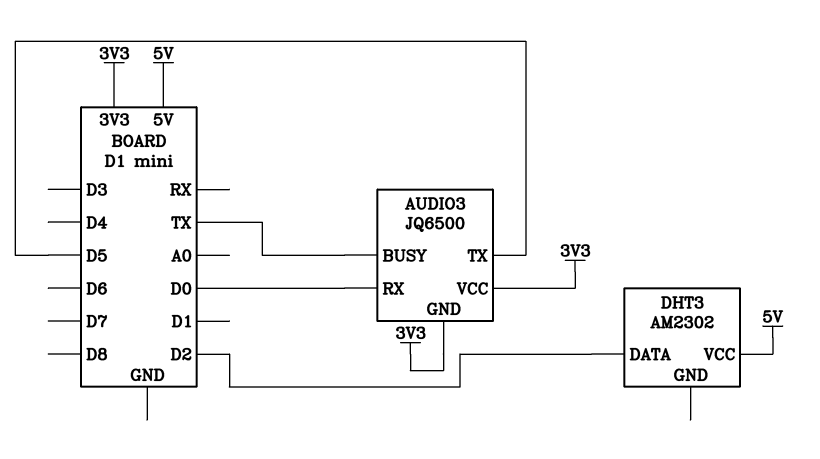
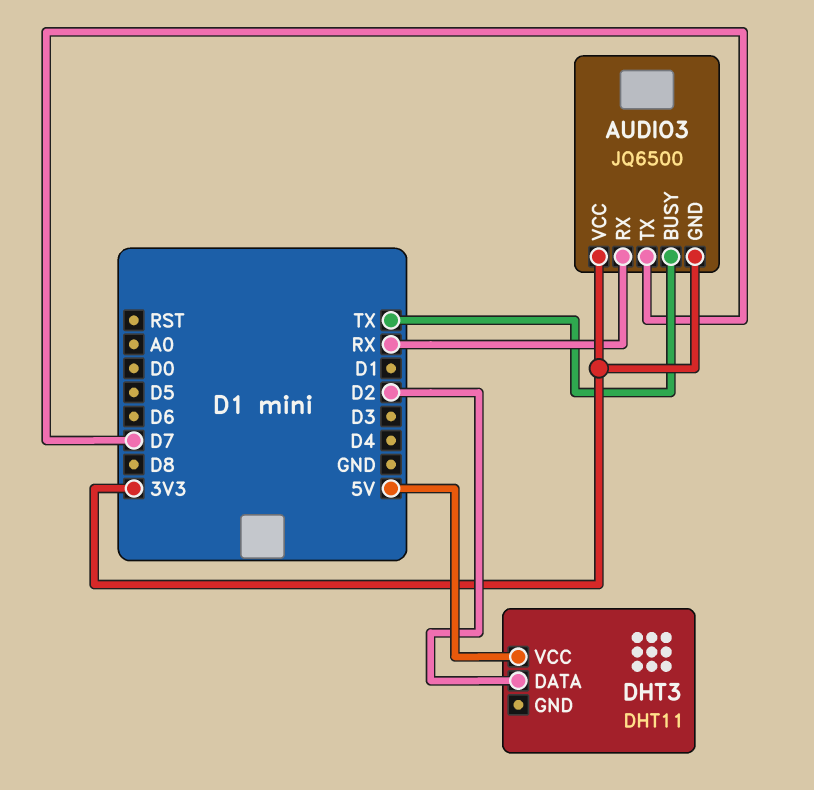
AUDIO3 pin RX: D0 -> RX
AUDIO3 pin TX: D5 -> D7
DHT3: AM2302 -> DHT11

